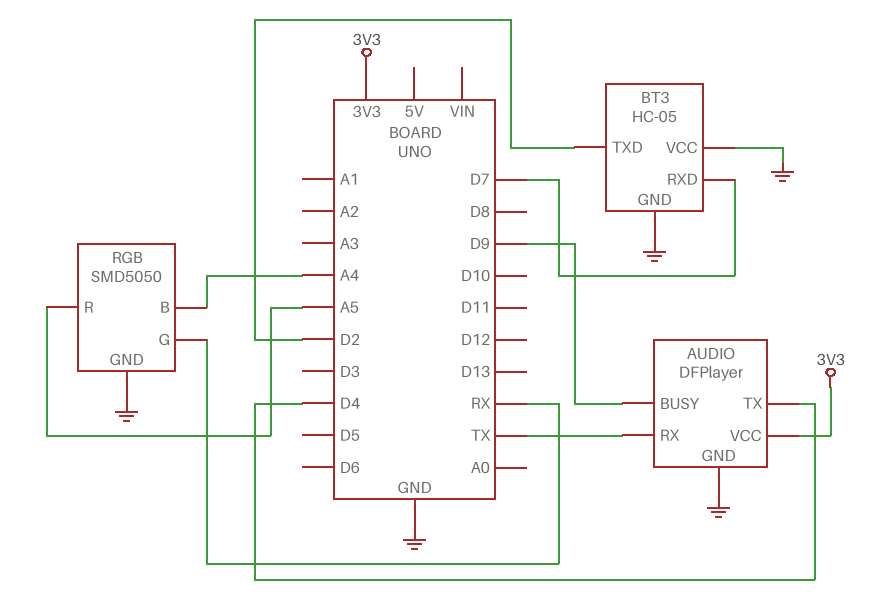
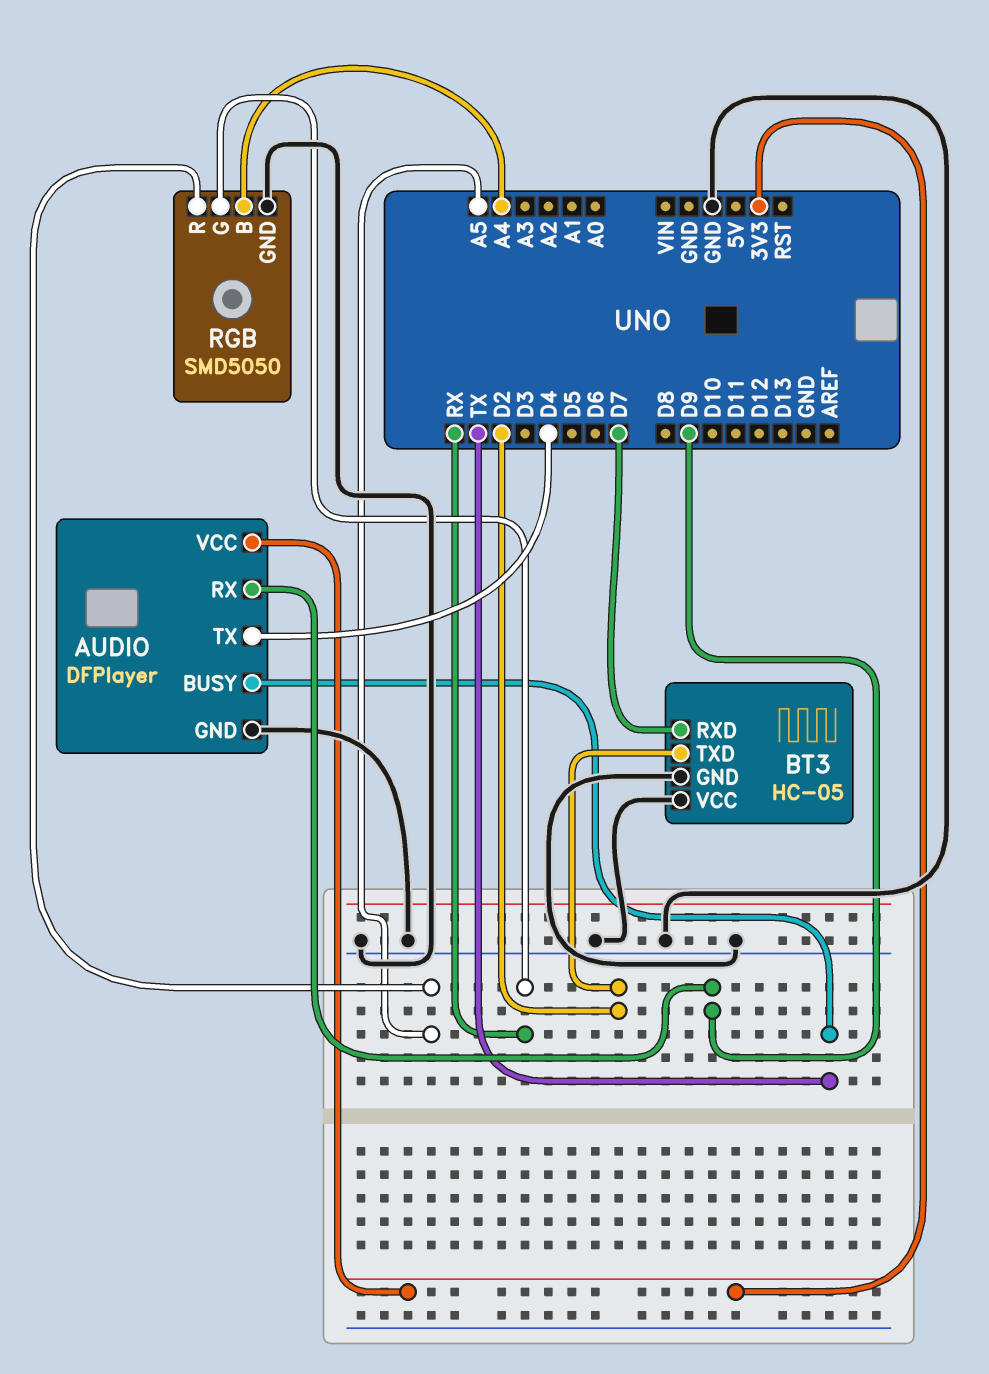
AUDIO pin BUSY: D9 -> TX
AUDIO pin RX: TX -> D9

